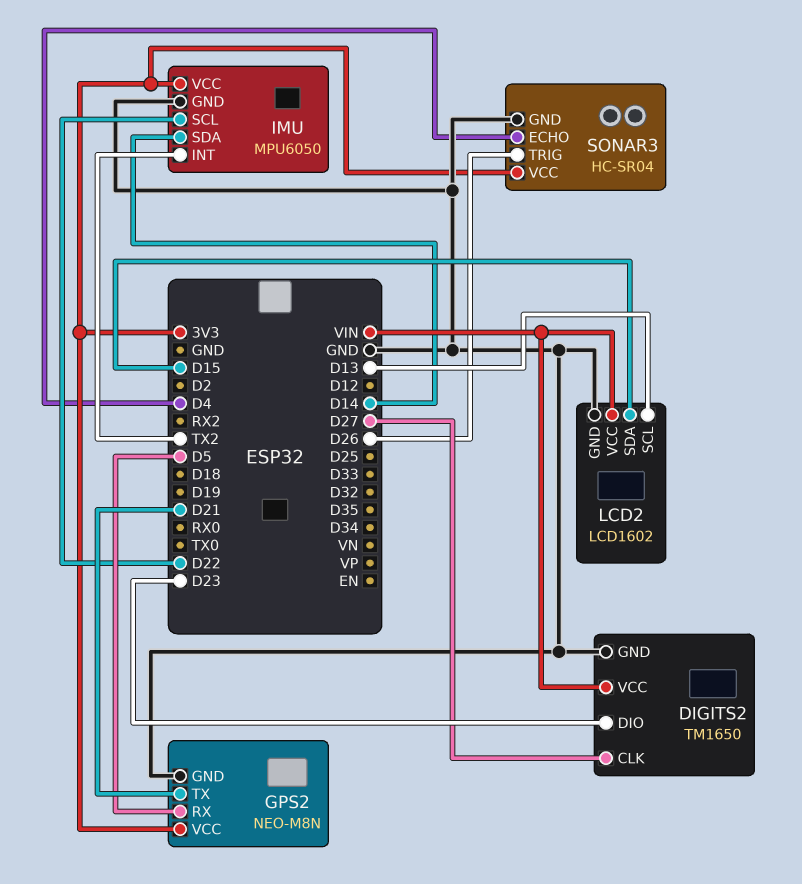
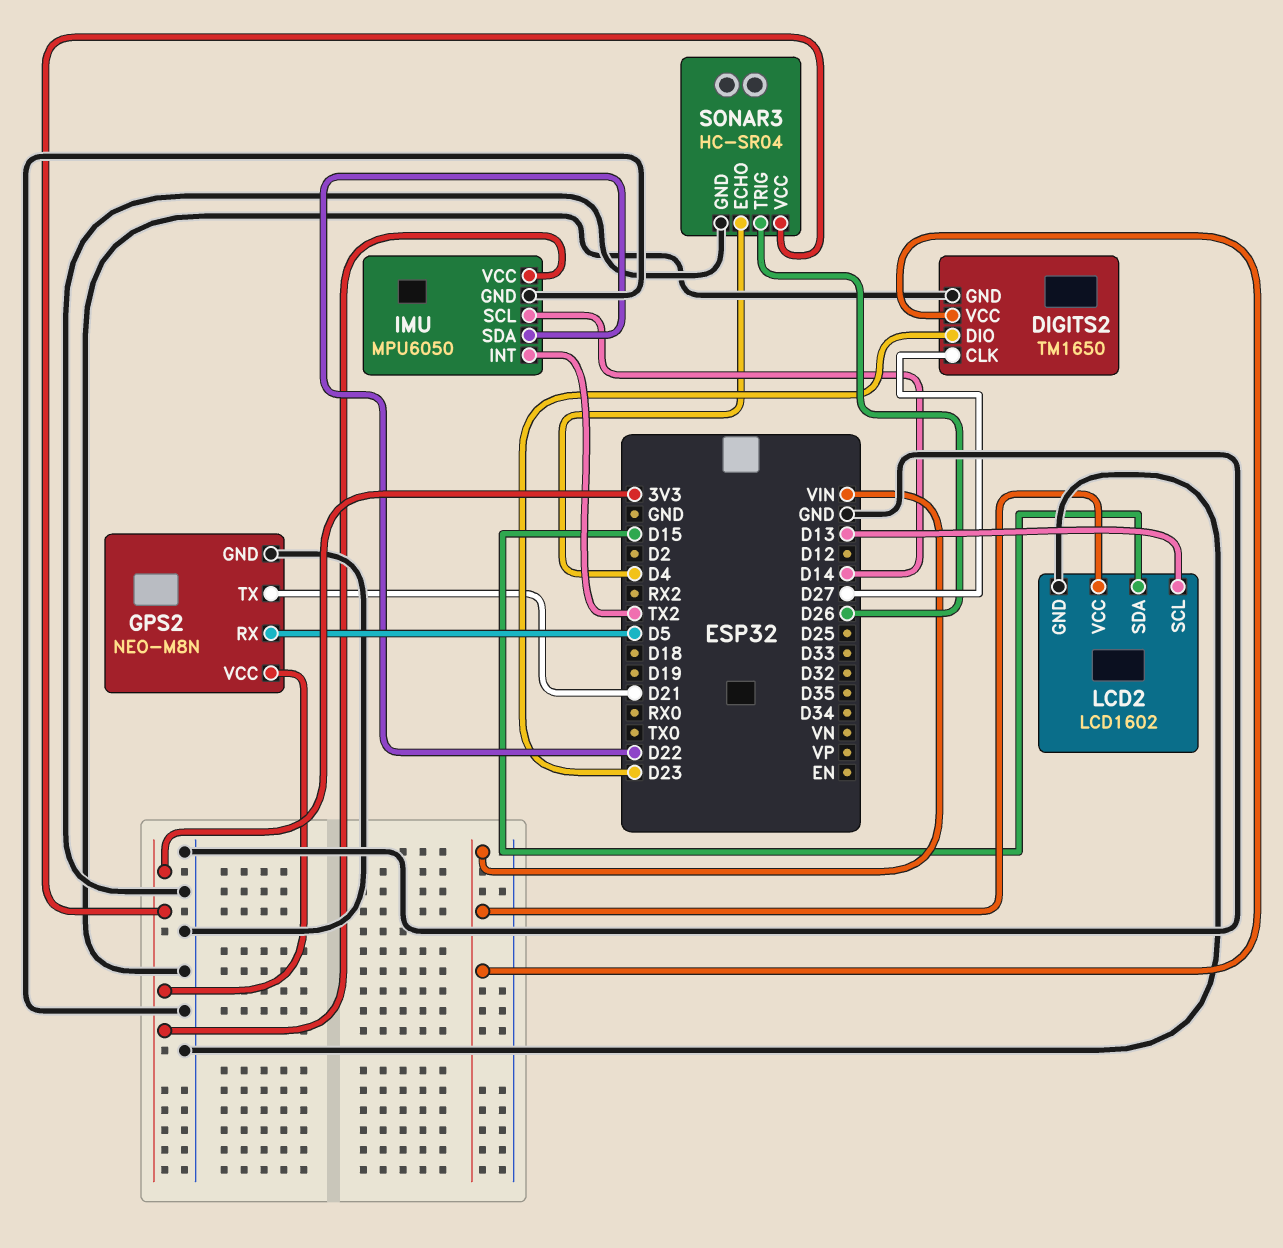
IMU pin SCL: D22 -> D14
IMU pin SDA: D14 -> D22

